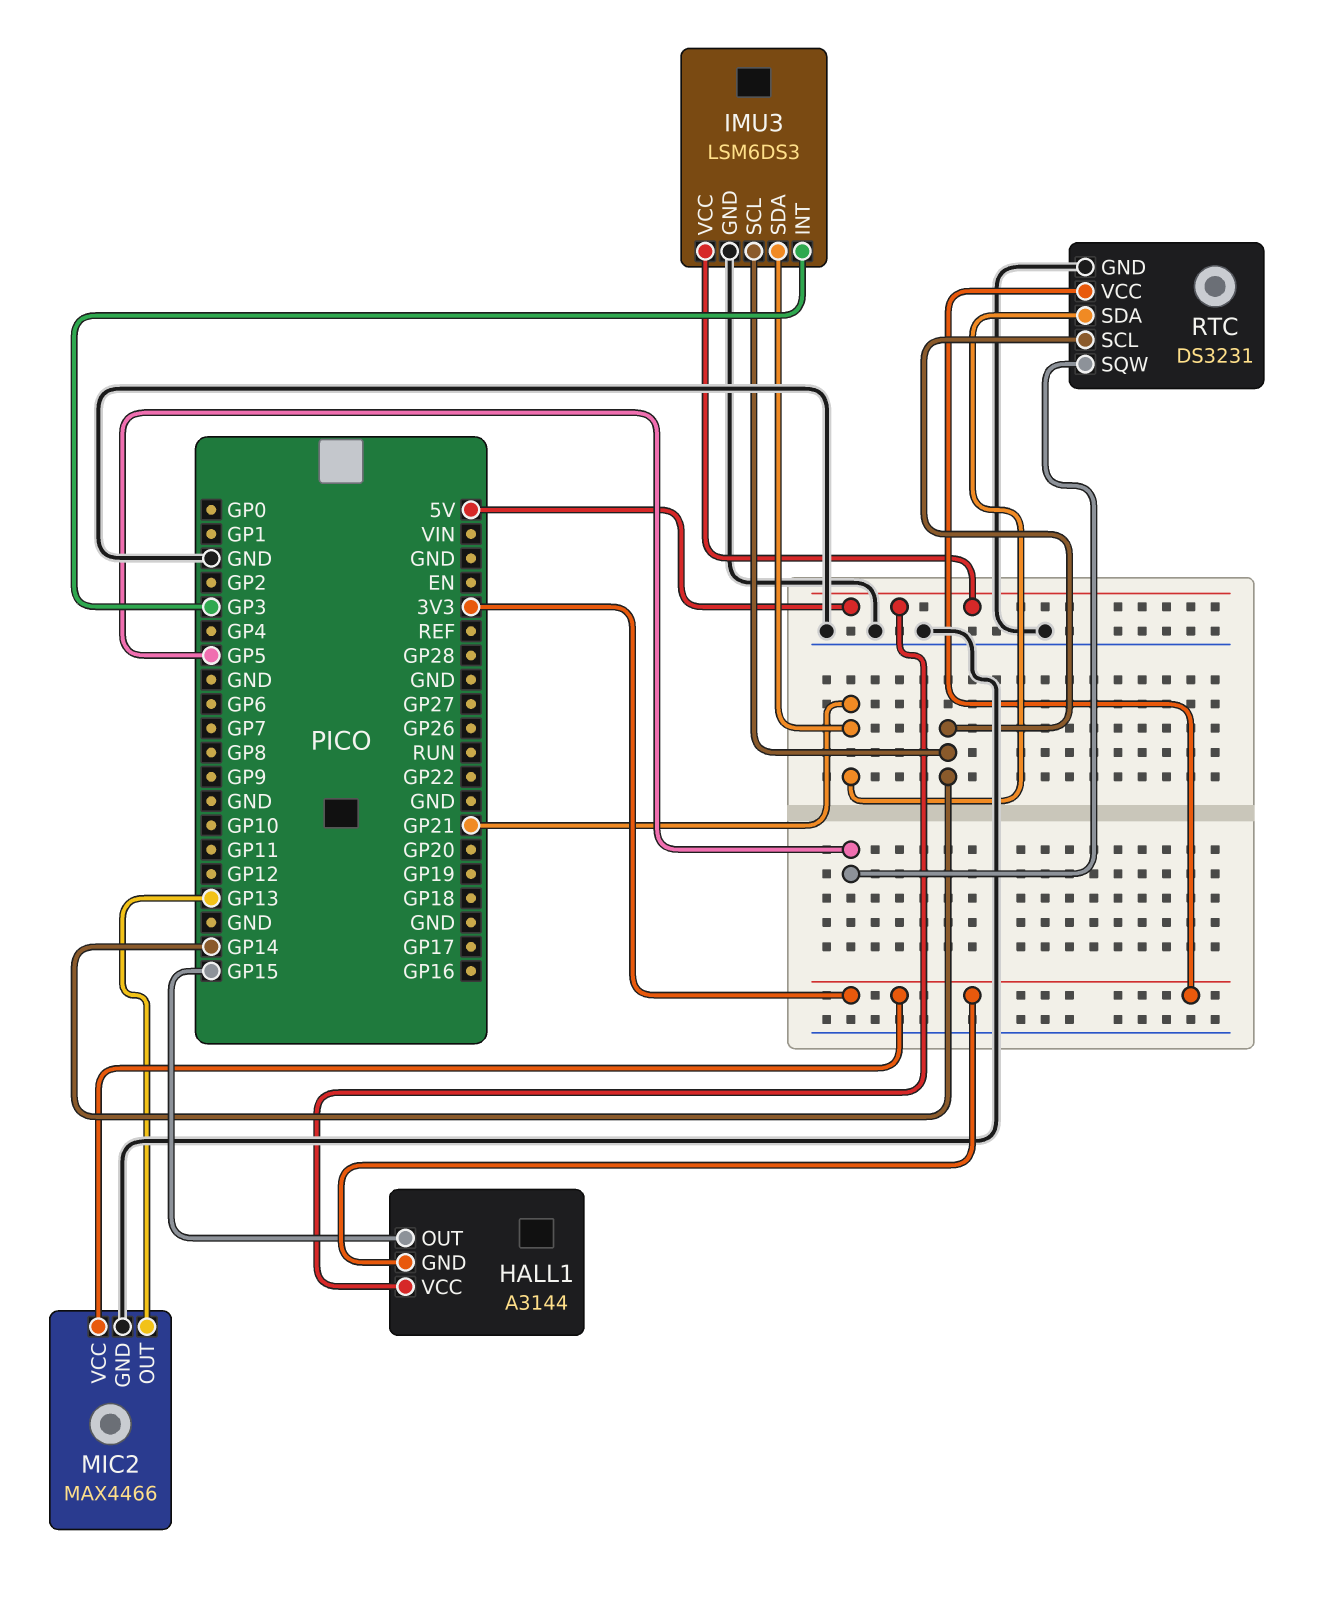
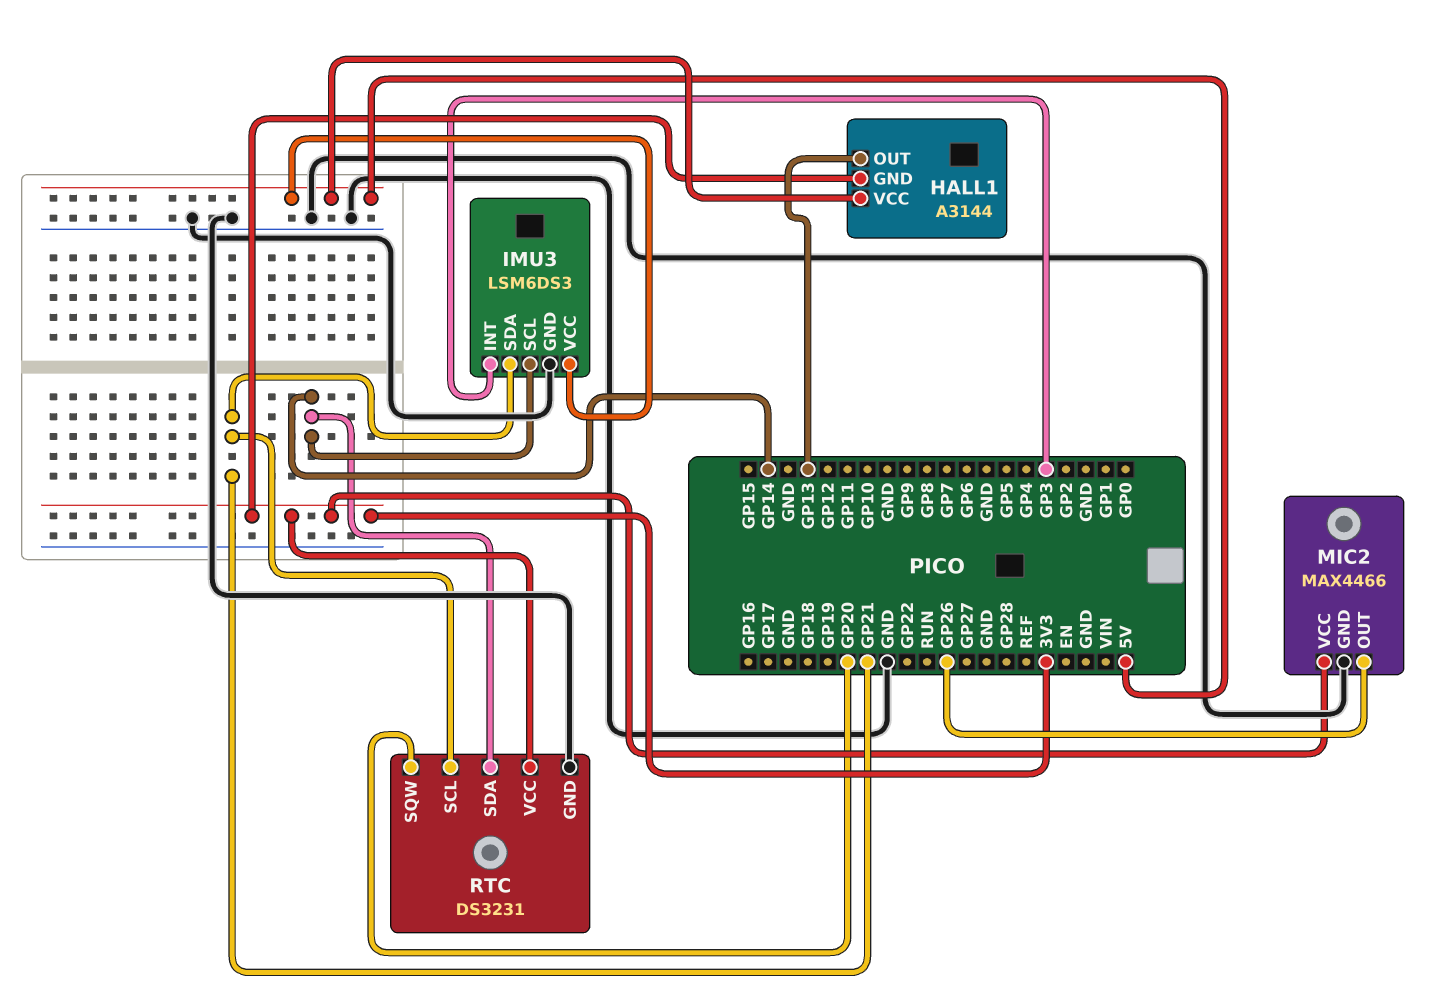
HALL1 pin OUT: GP15 -> GP13
MIC2 pin OUT: GP13 -> GP26
RTC pin SCL: GP14 -> GP21
RTC pin SDA: GP21 -> GP14
RTC pin SQW: GP5 -> GP20

